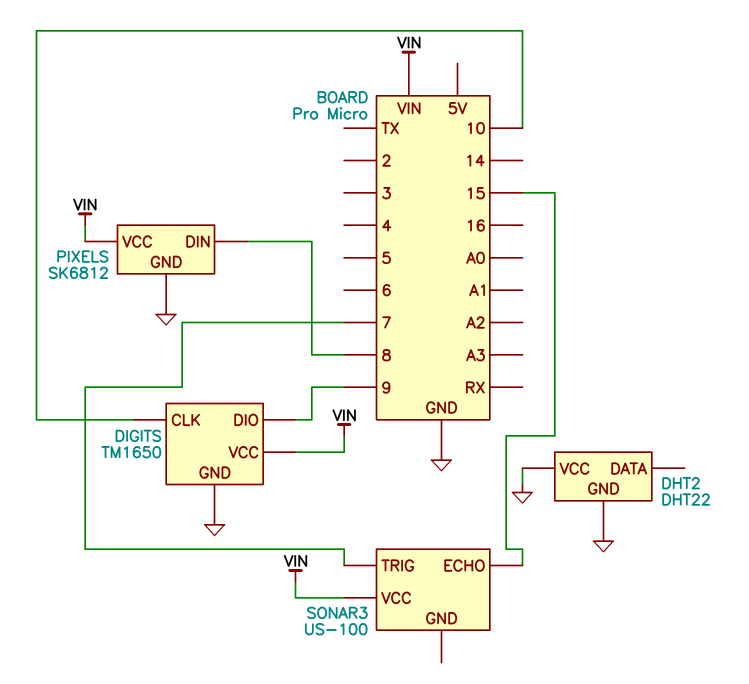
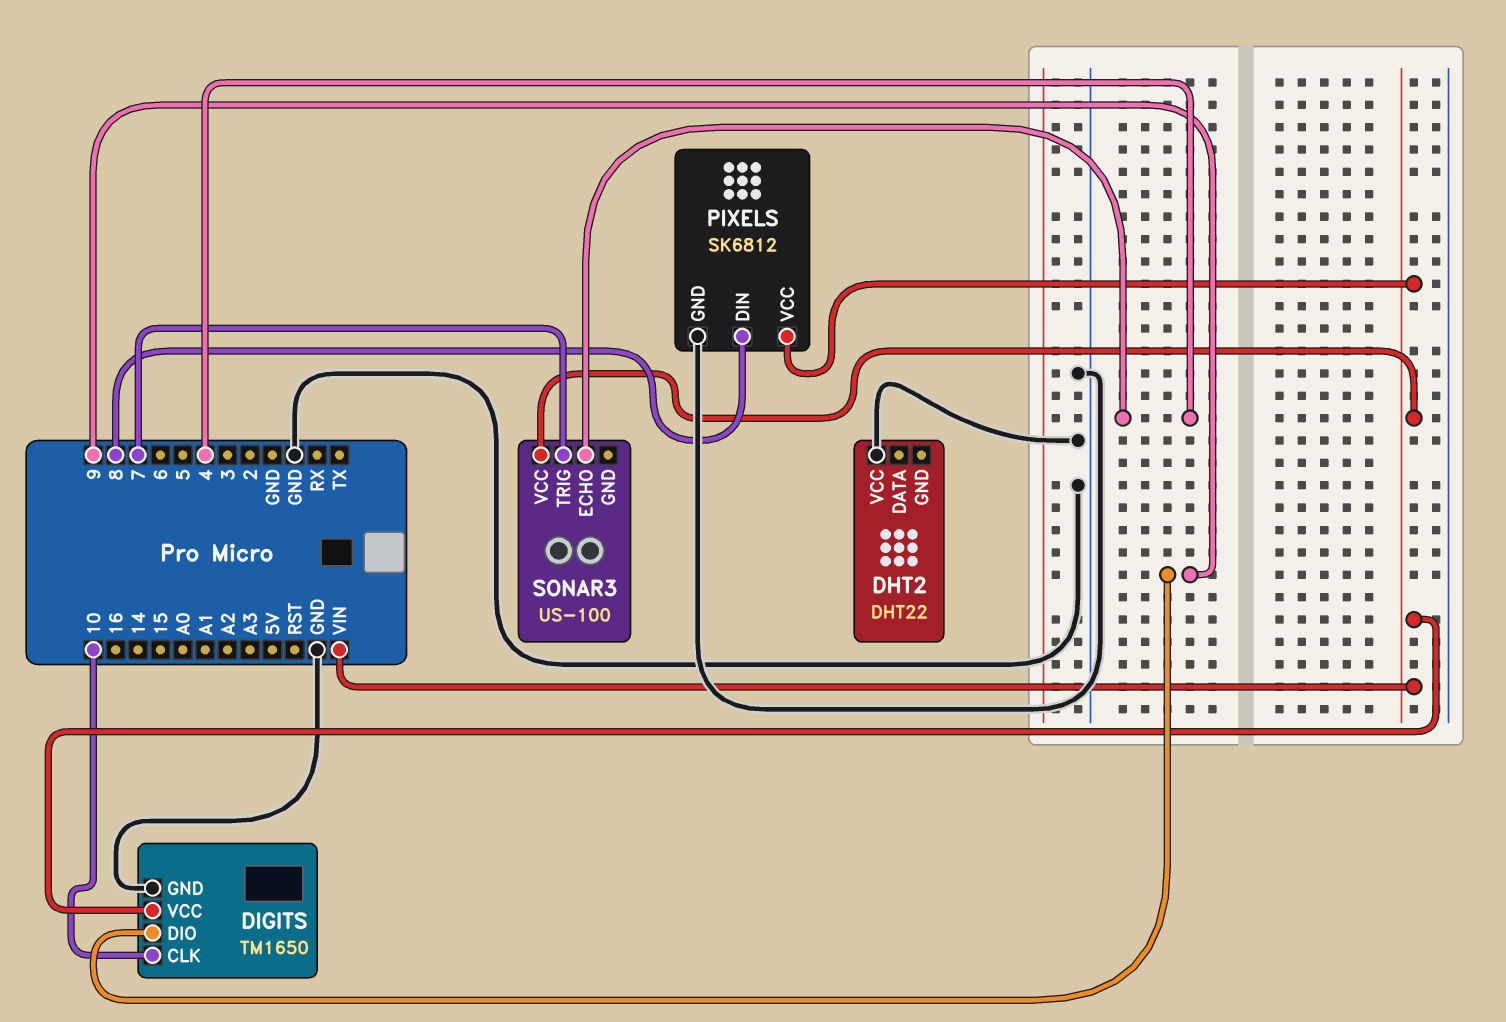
DHT2 pin GND: GND -> none
SONAR3 pin ECHO: 15 -> 4

